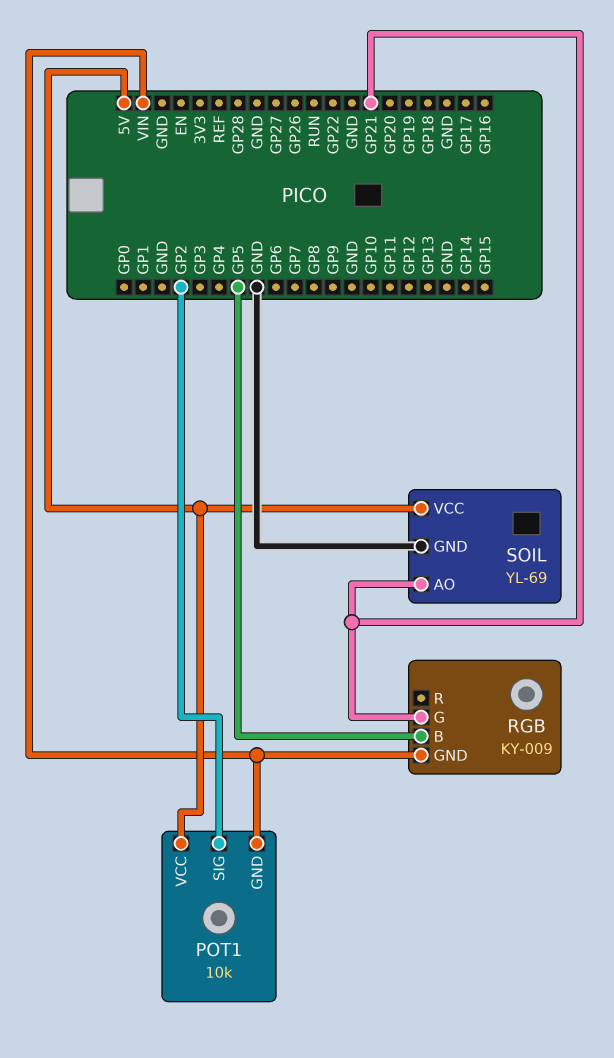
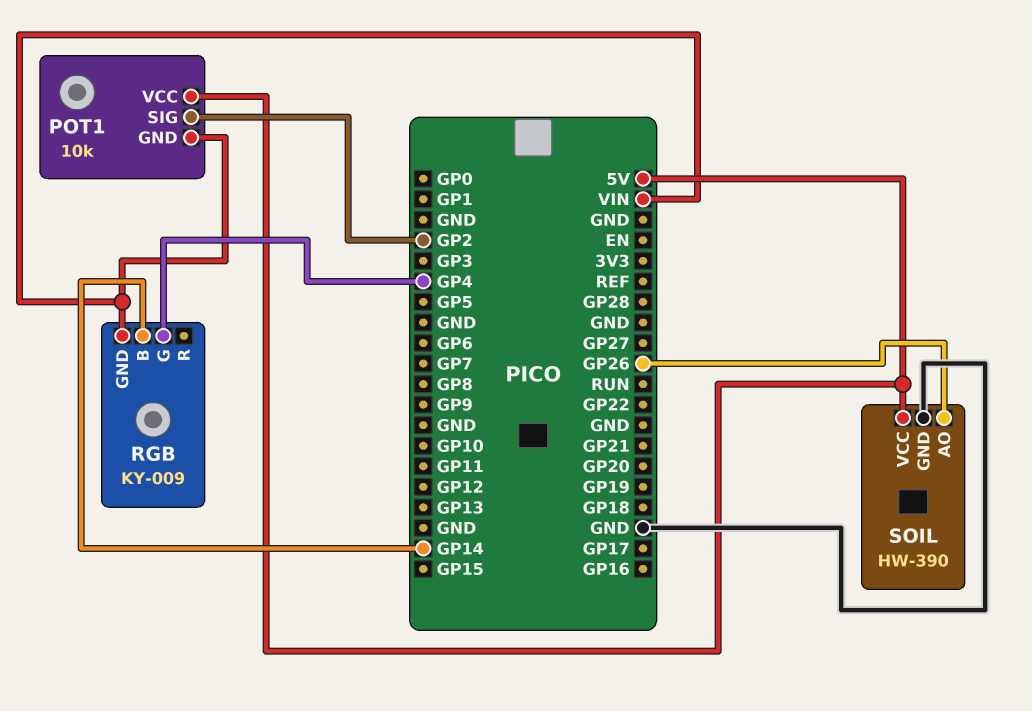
RGB pin B: GP5 -> GP14
RGB pin G: GP21 -> GP4
SOIL: YL-69 -> HW-390
SOIL pin AO: GP21 -> GP26

